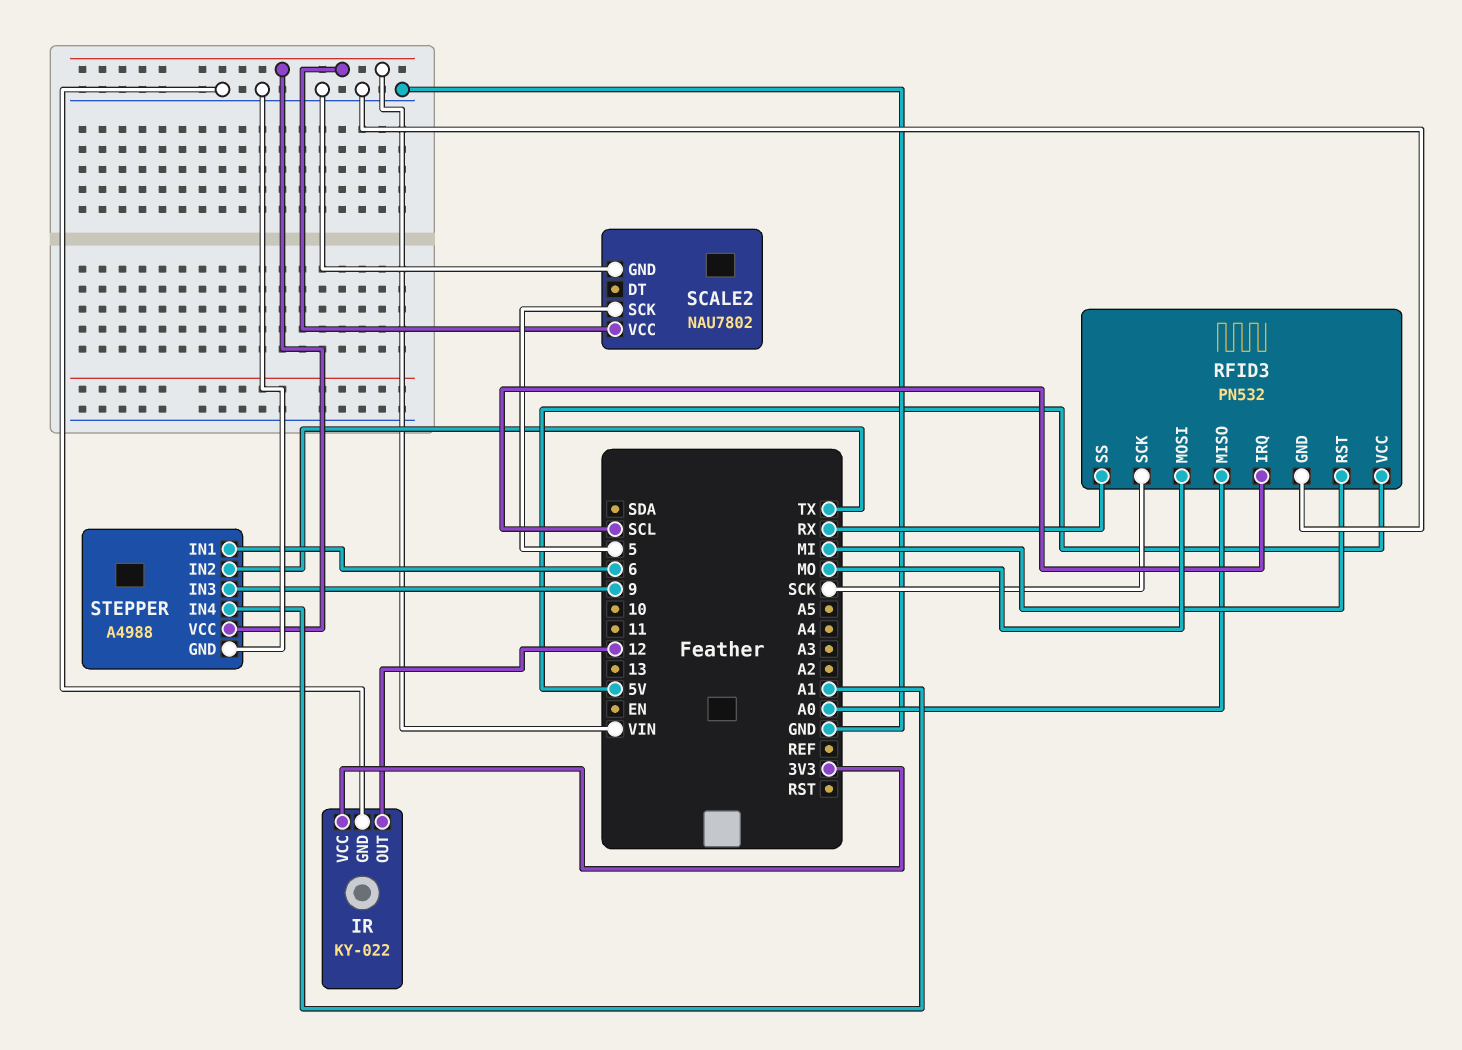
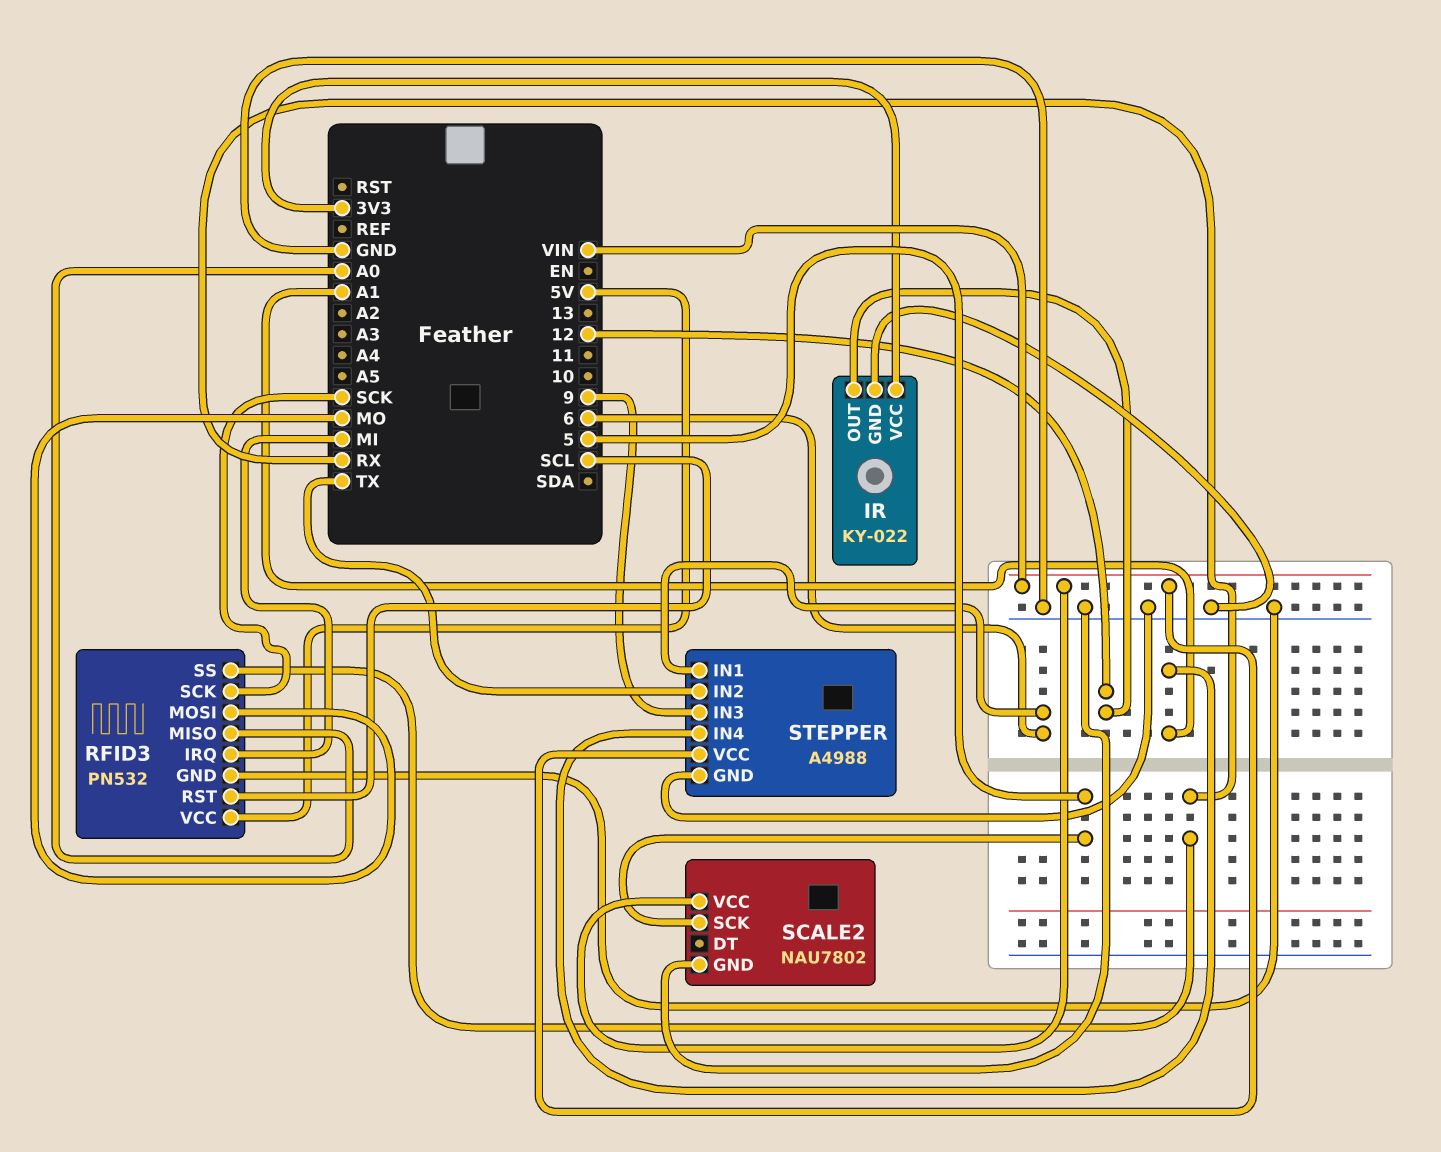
RFID3 pin IRQ: SCL -> MI
RFID3 pin RST: MI -> SCL

